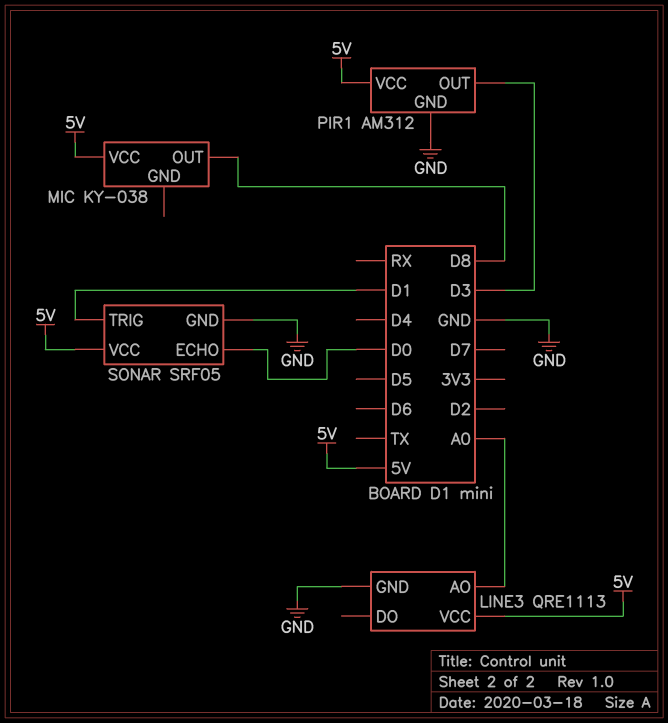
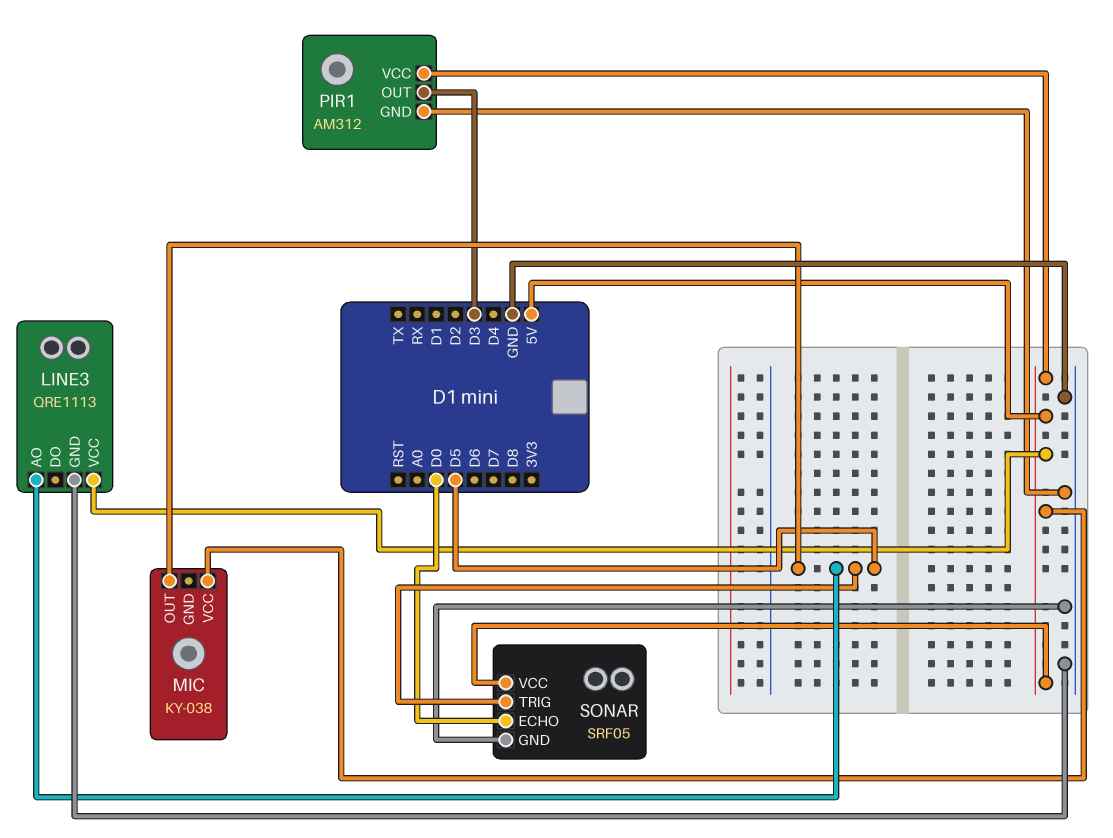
LINE3 pin AO: A0 -> D5
MIC pin OUT: D8 -> D5
SONAR pin TRIG: D1 -> D5

